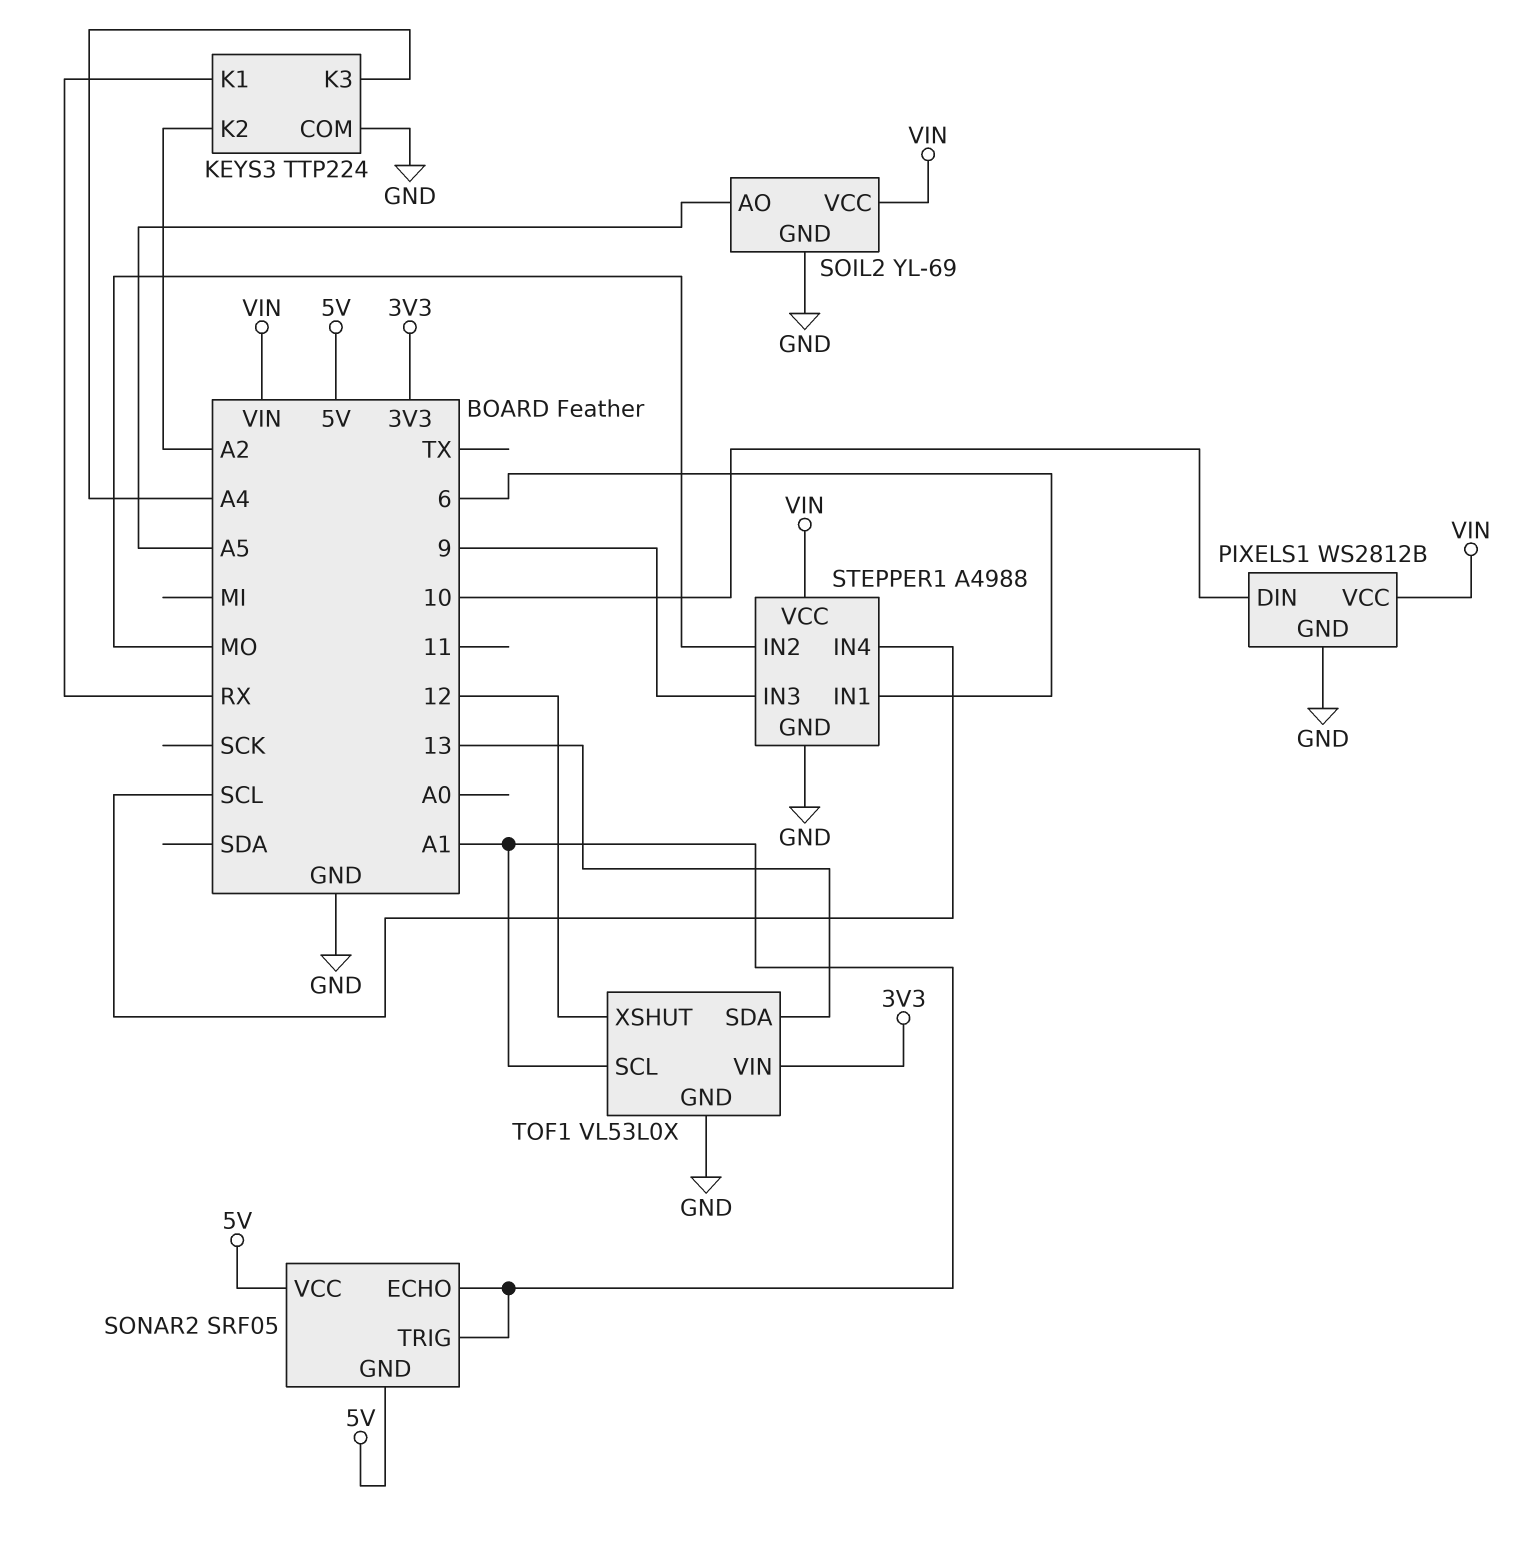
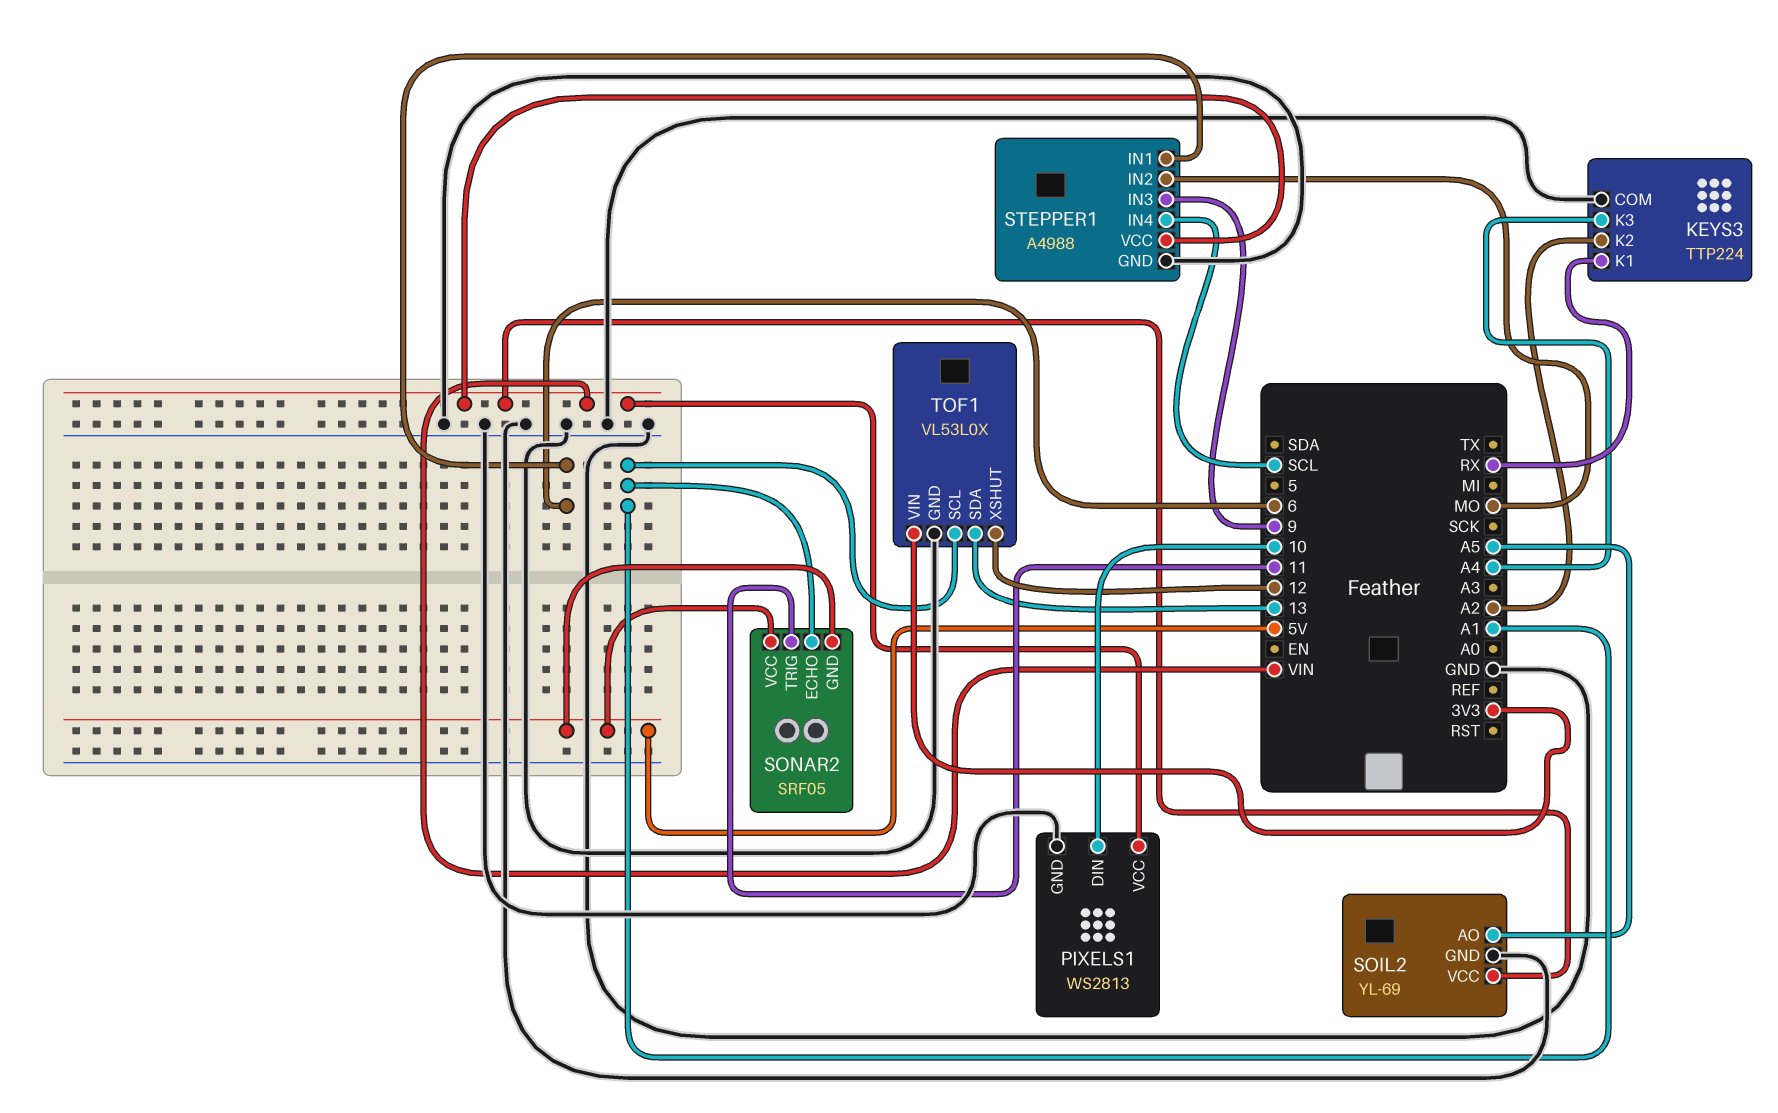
PIXELS1: WS2812B -> WS2813
SONAR2 pin TRIG: A1 -> 11

